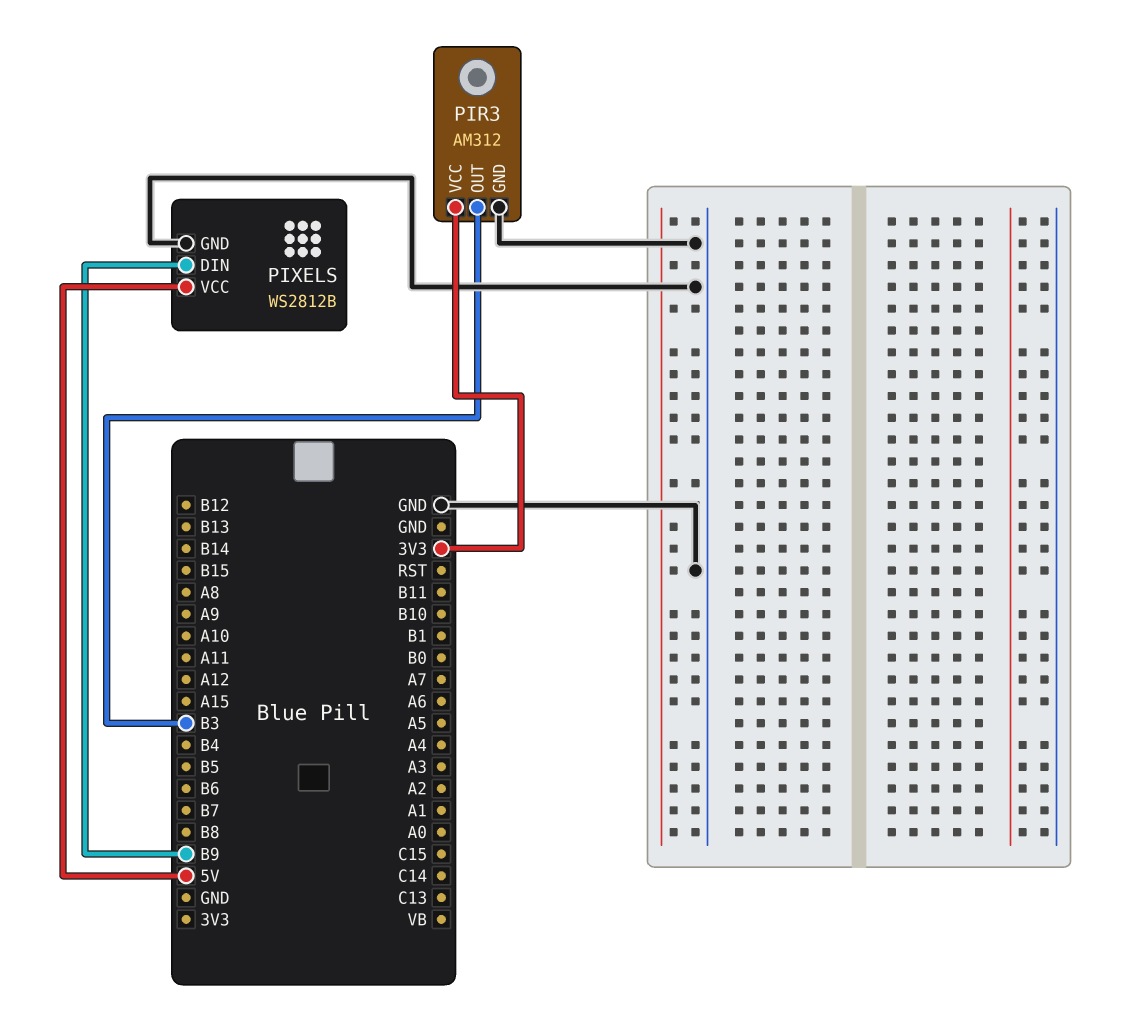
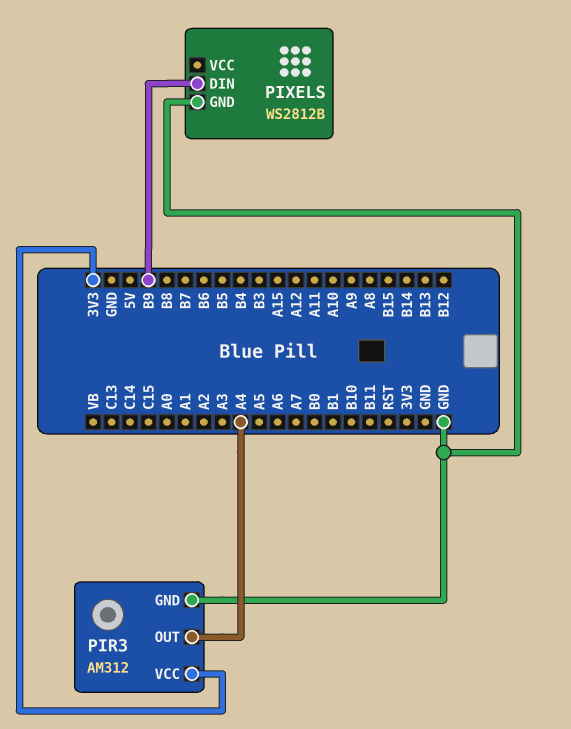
PIR3 pin OUT: B3 -> A4
PIXELS pin VCC: 5V -> none

